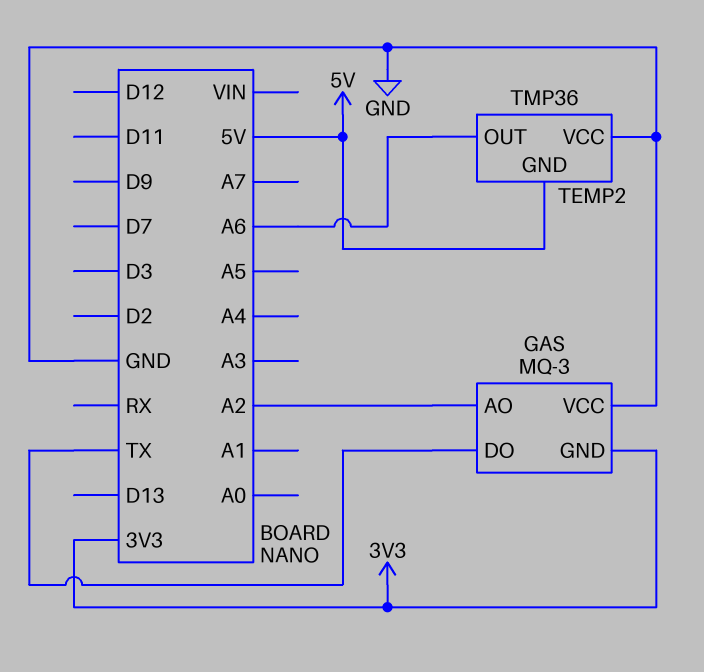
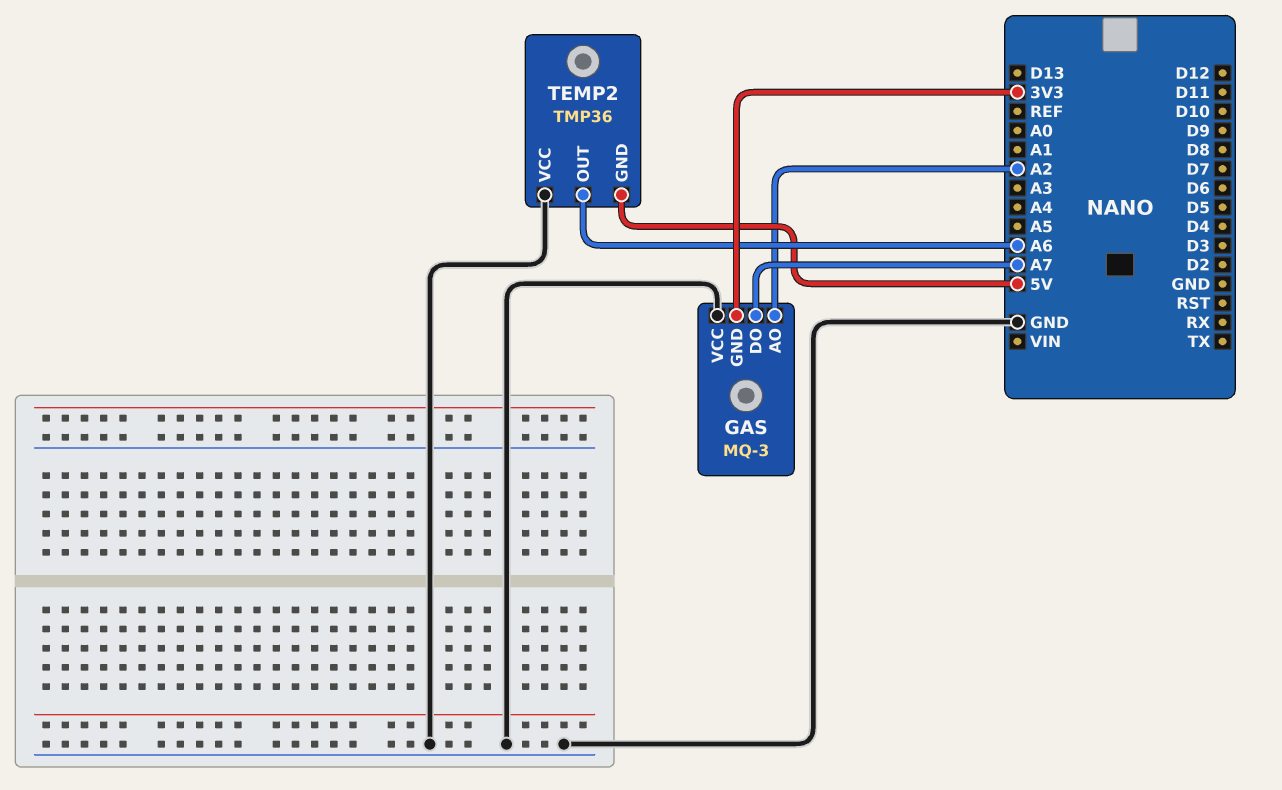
GAS pin DO: TX -> A7

